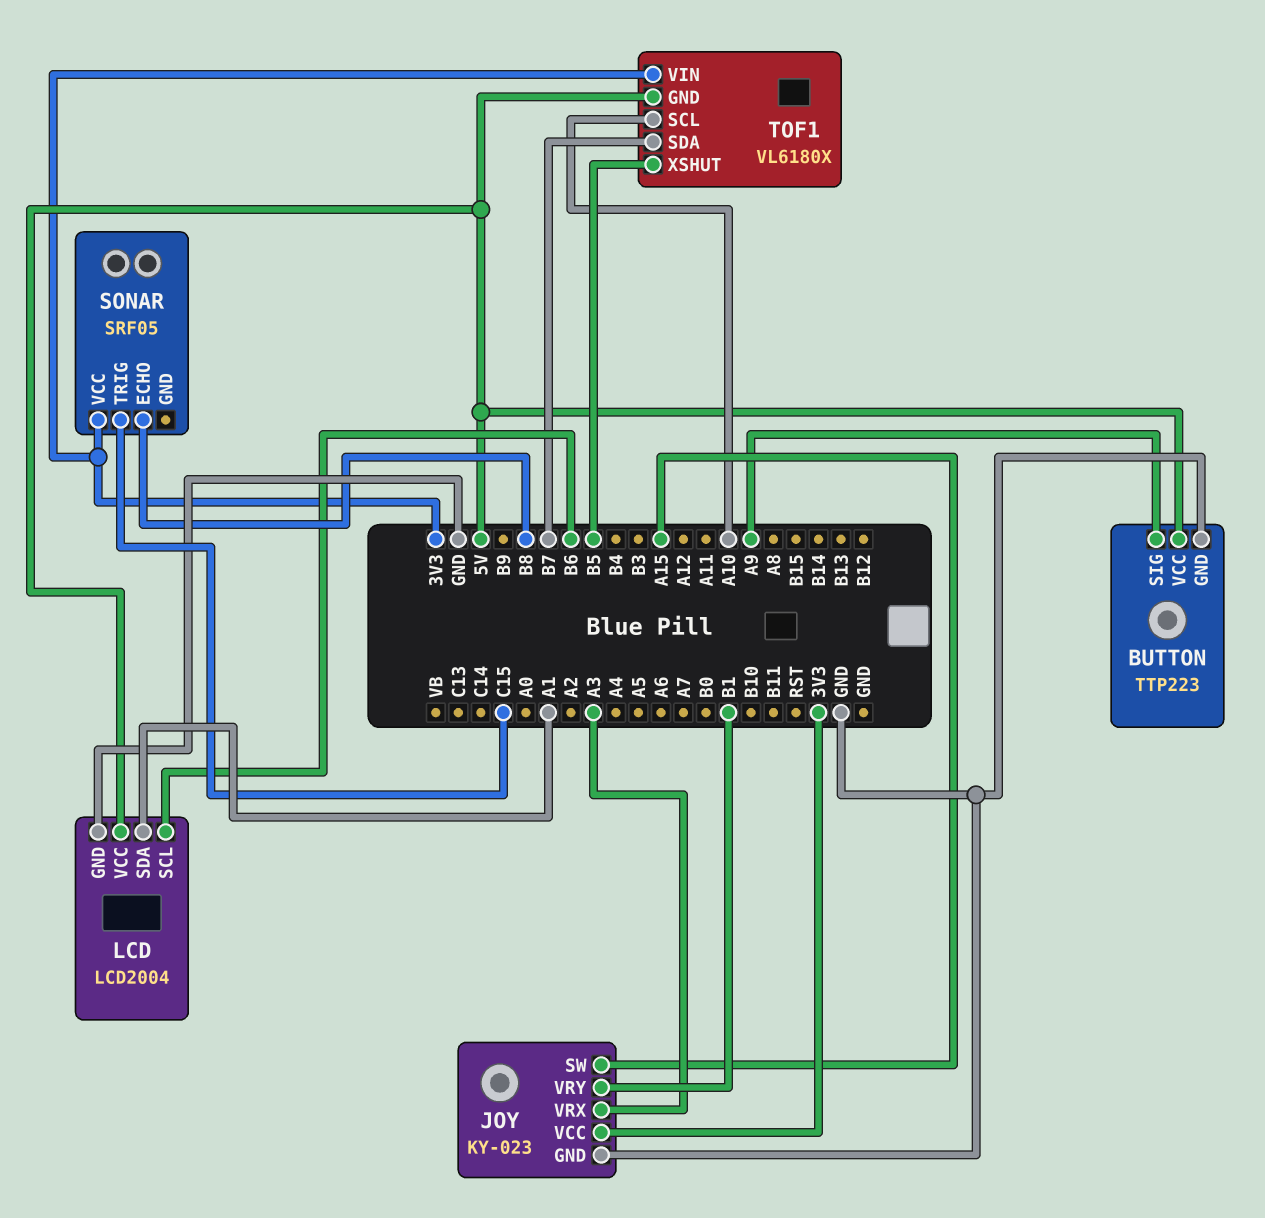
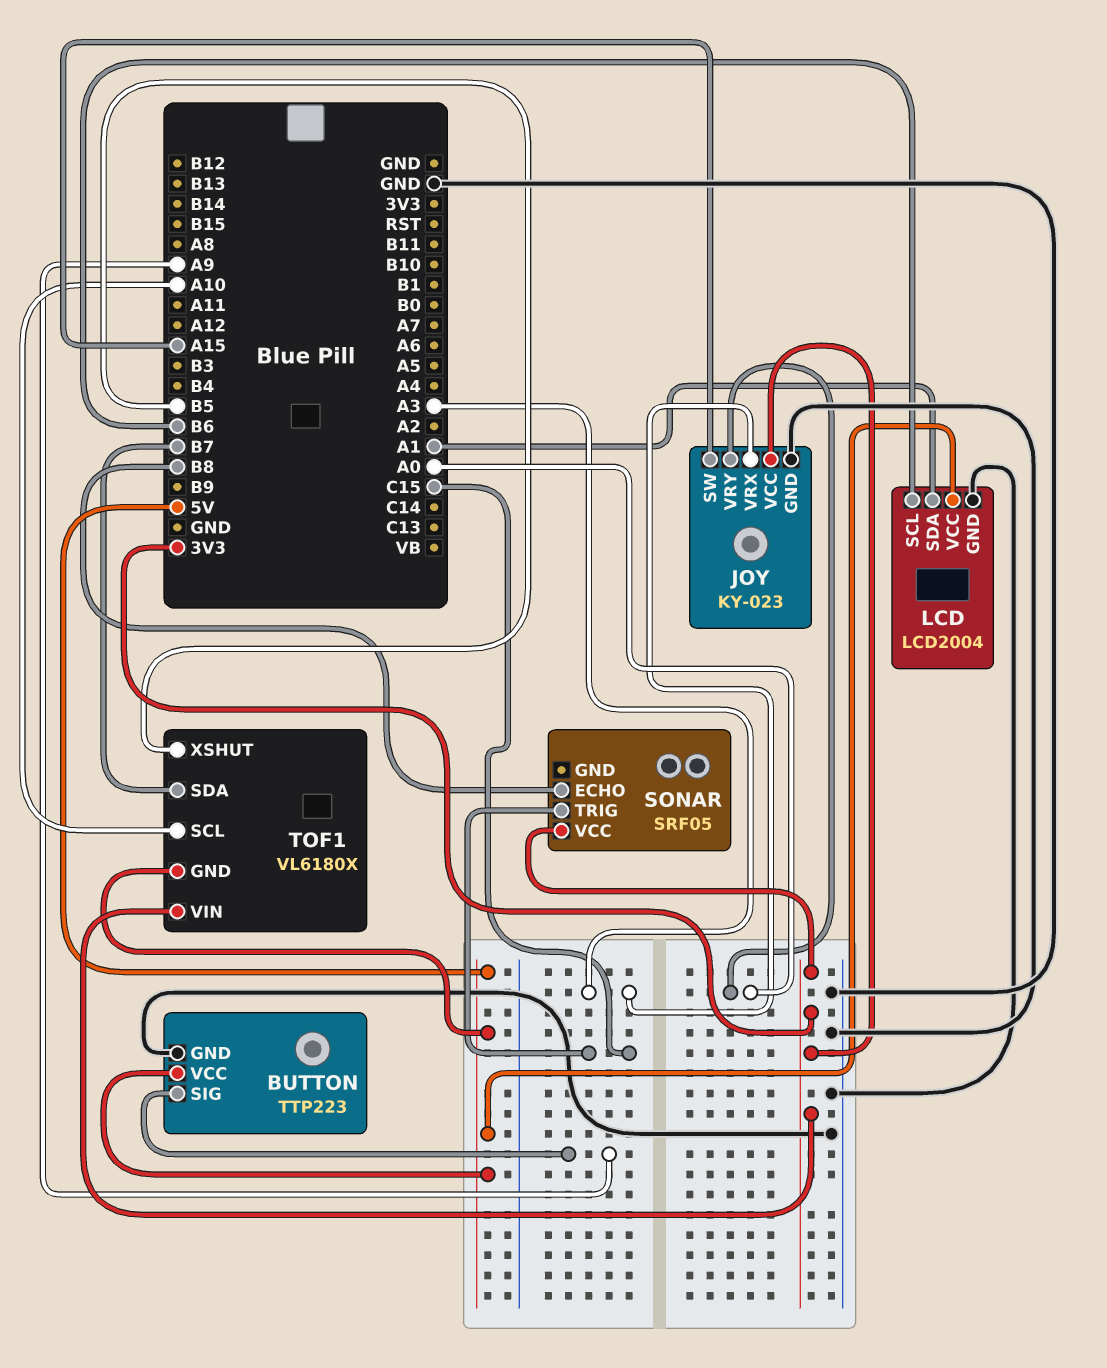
JOY pin VRY: B1 -> A0

